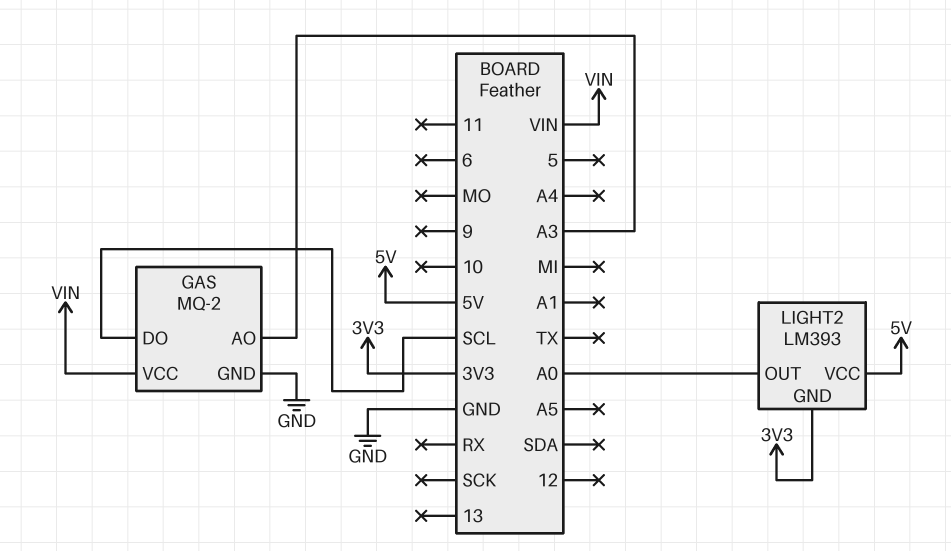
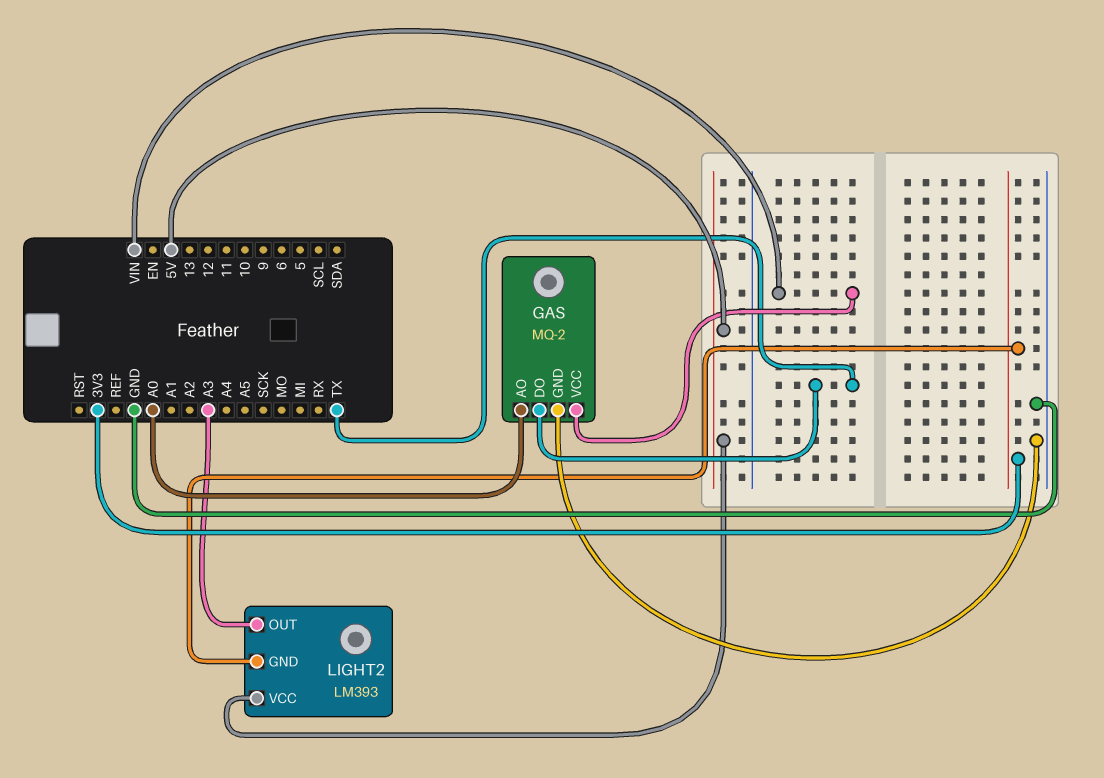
GAS pin AO: A3 -> A0
GAS pin DO: SCL -> TX
LIGHT2 pin OUT: A0 -> A3

